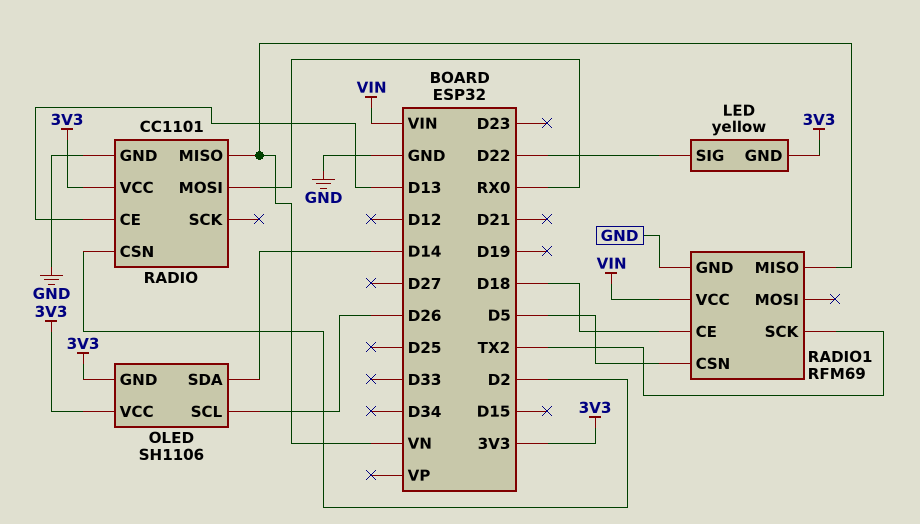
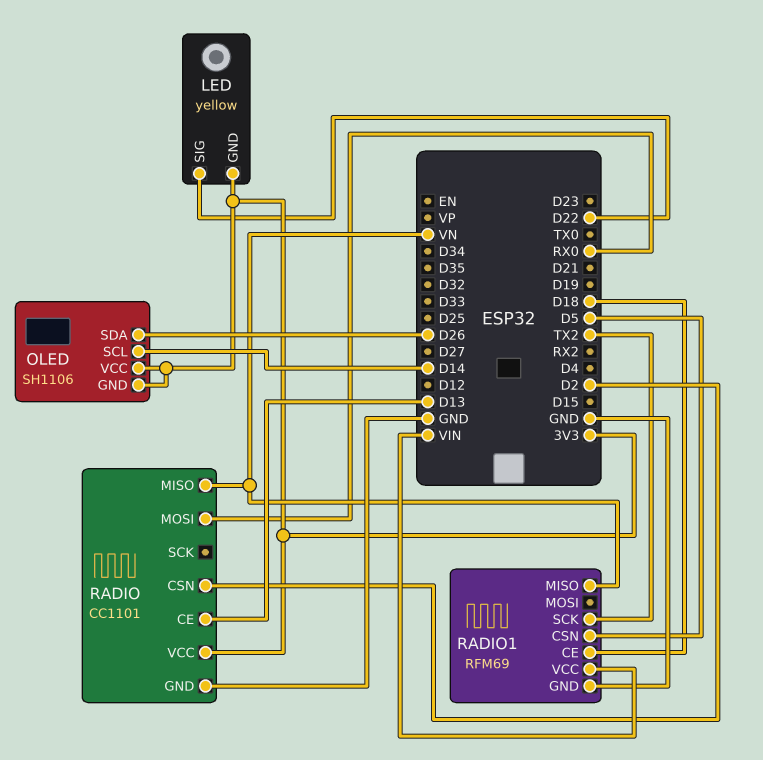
OLED pin SCL: D26 -> D14
OLED pin SDA: D14 -> D26

